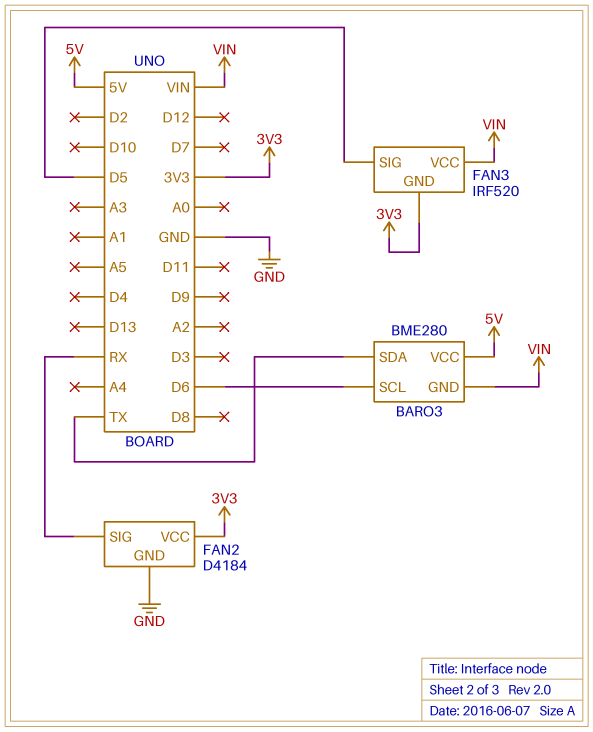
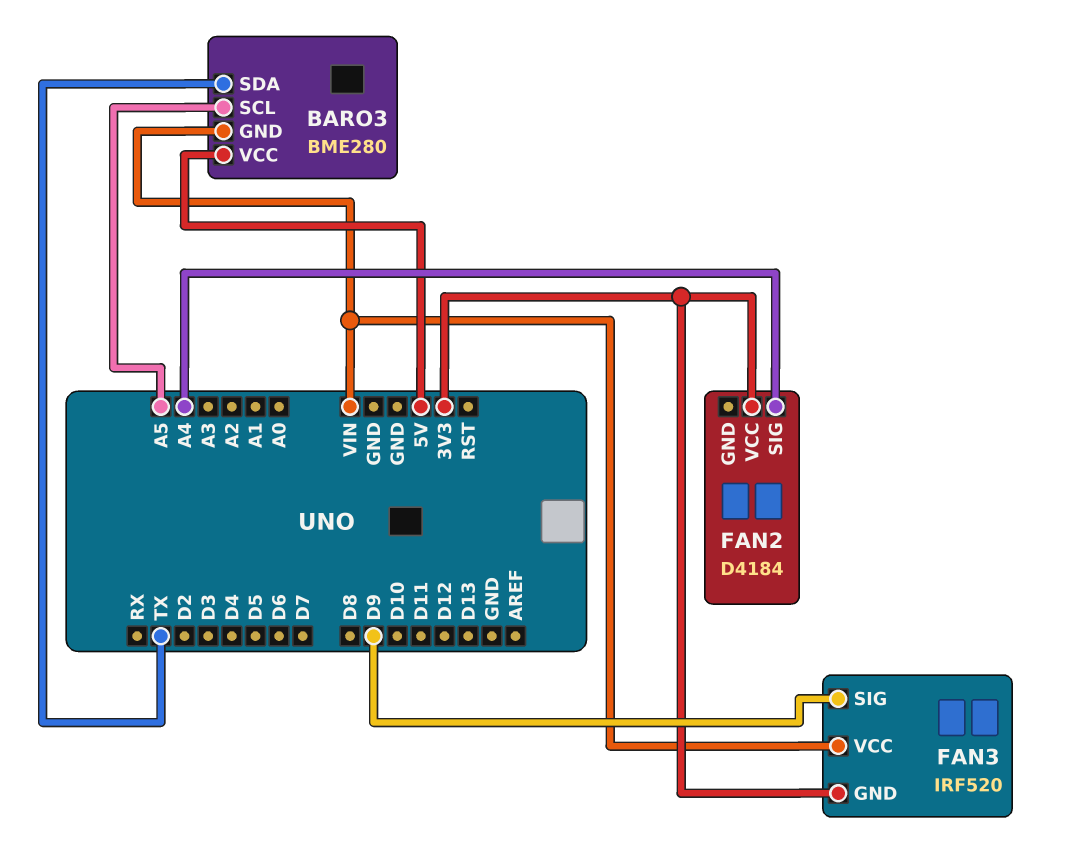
BARO3 pin SCL: D6 -> A5
FAN2 pin GND: GND -> none
FAN2 pin SIG: RX -> A4
FAN3 pin SIG: D5 -> D9

